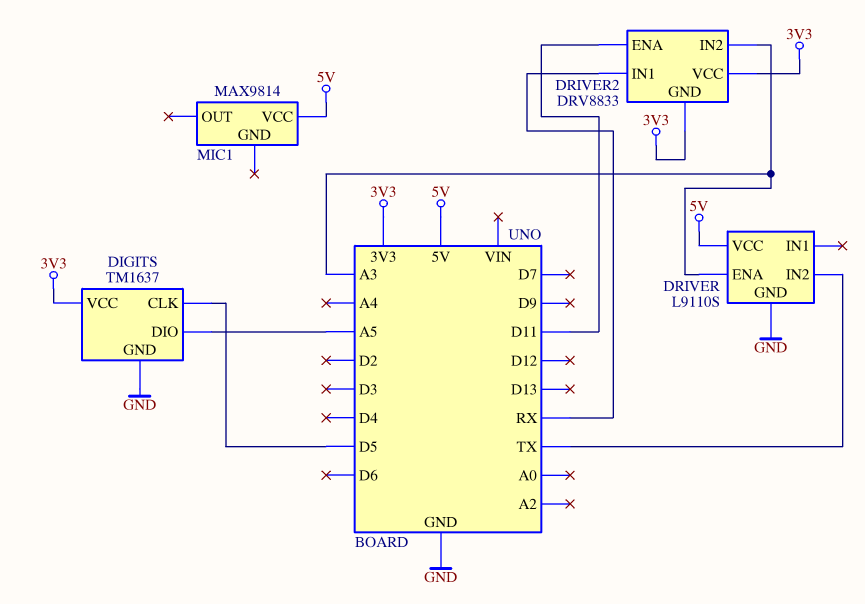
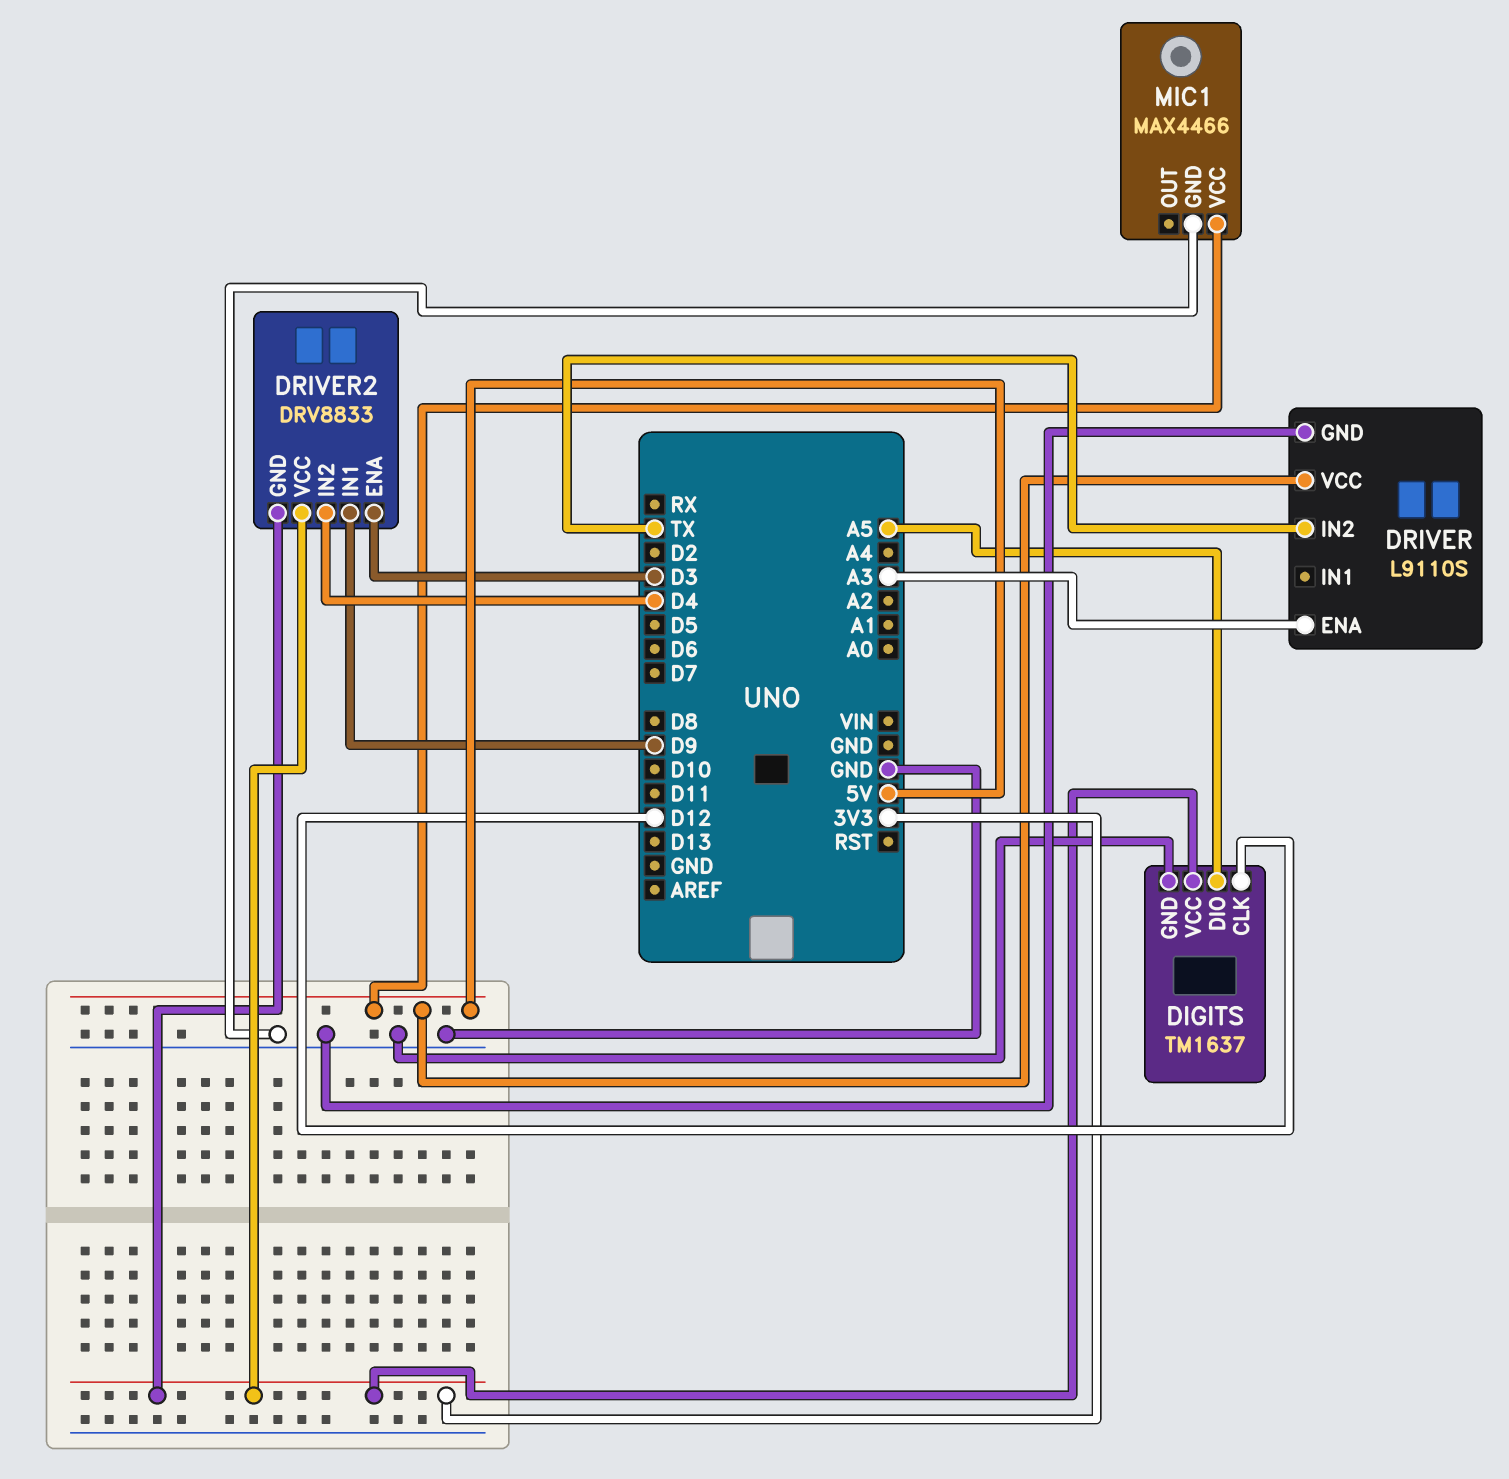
DIGITS pin CLK: D5 -> D12
DRIVER2 pin ENA: D11 -> D3
DRIVER2 pin IN1: RX -> D9
DRIVER2 pin IN2: A3 -> D4
MIC1: MAX9814 -> MAX4466
MIC1 pin GND: none -> GND

